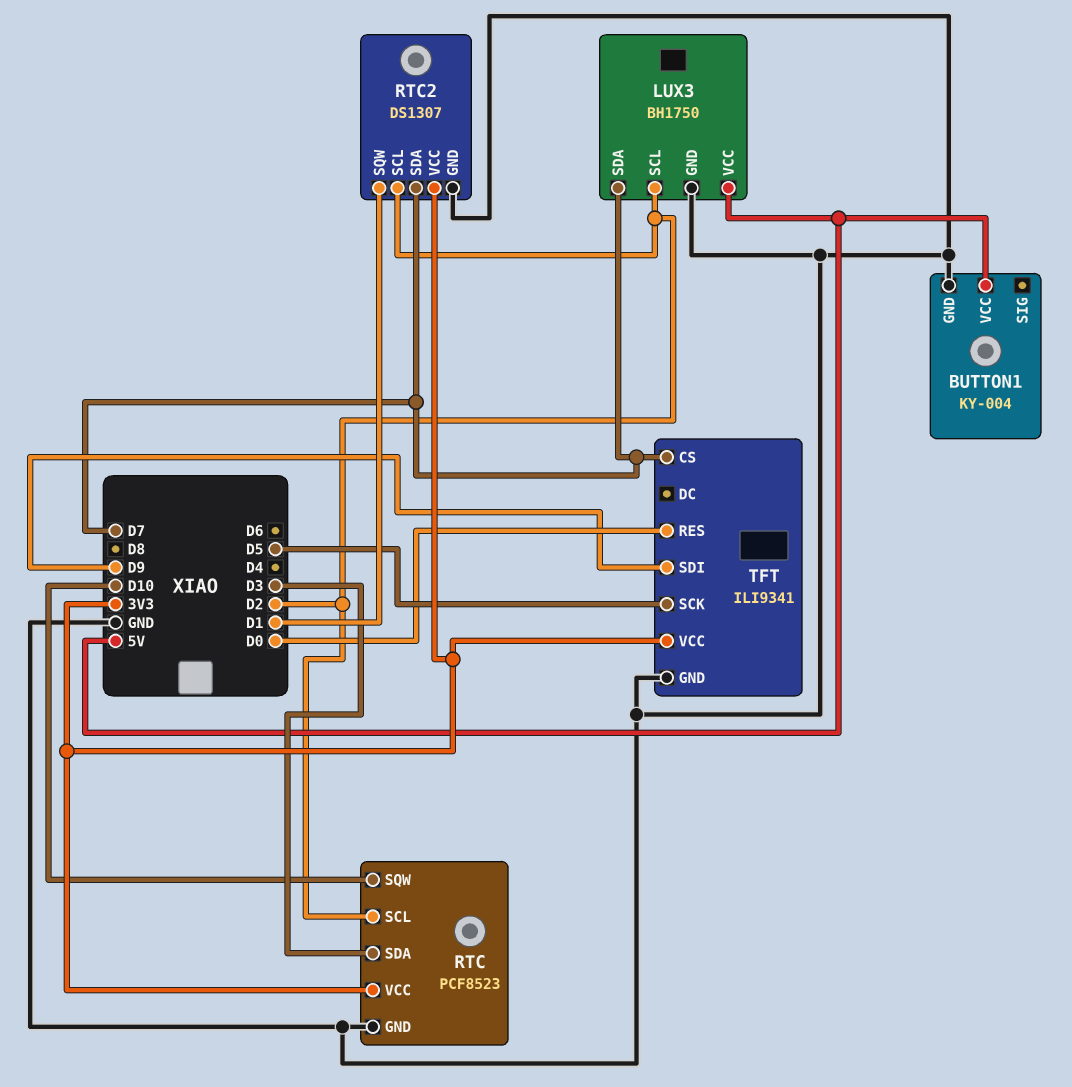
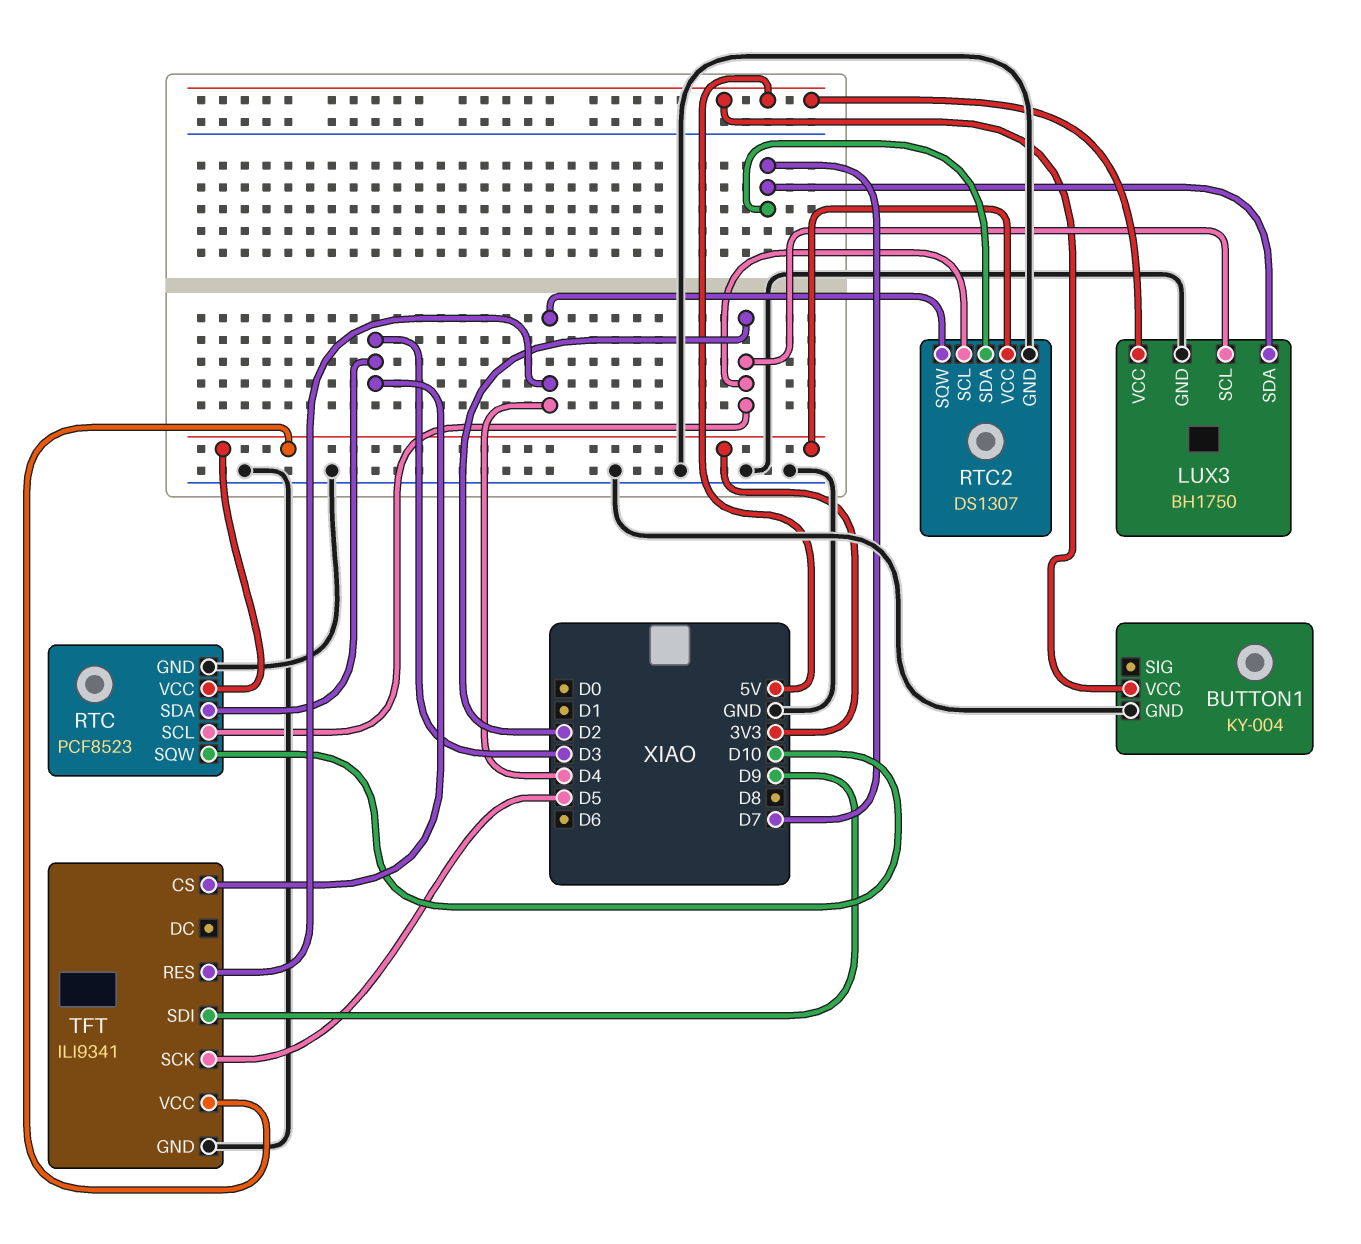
RTC2 pin SQW: D1 -> D4
TFT pin CS: D7 -> D3
TFT pin RES: D0 -> D4

